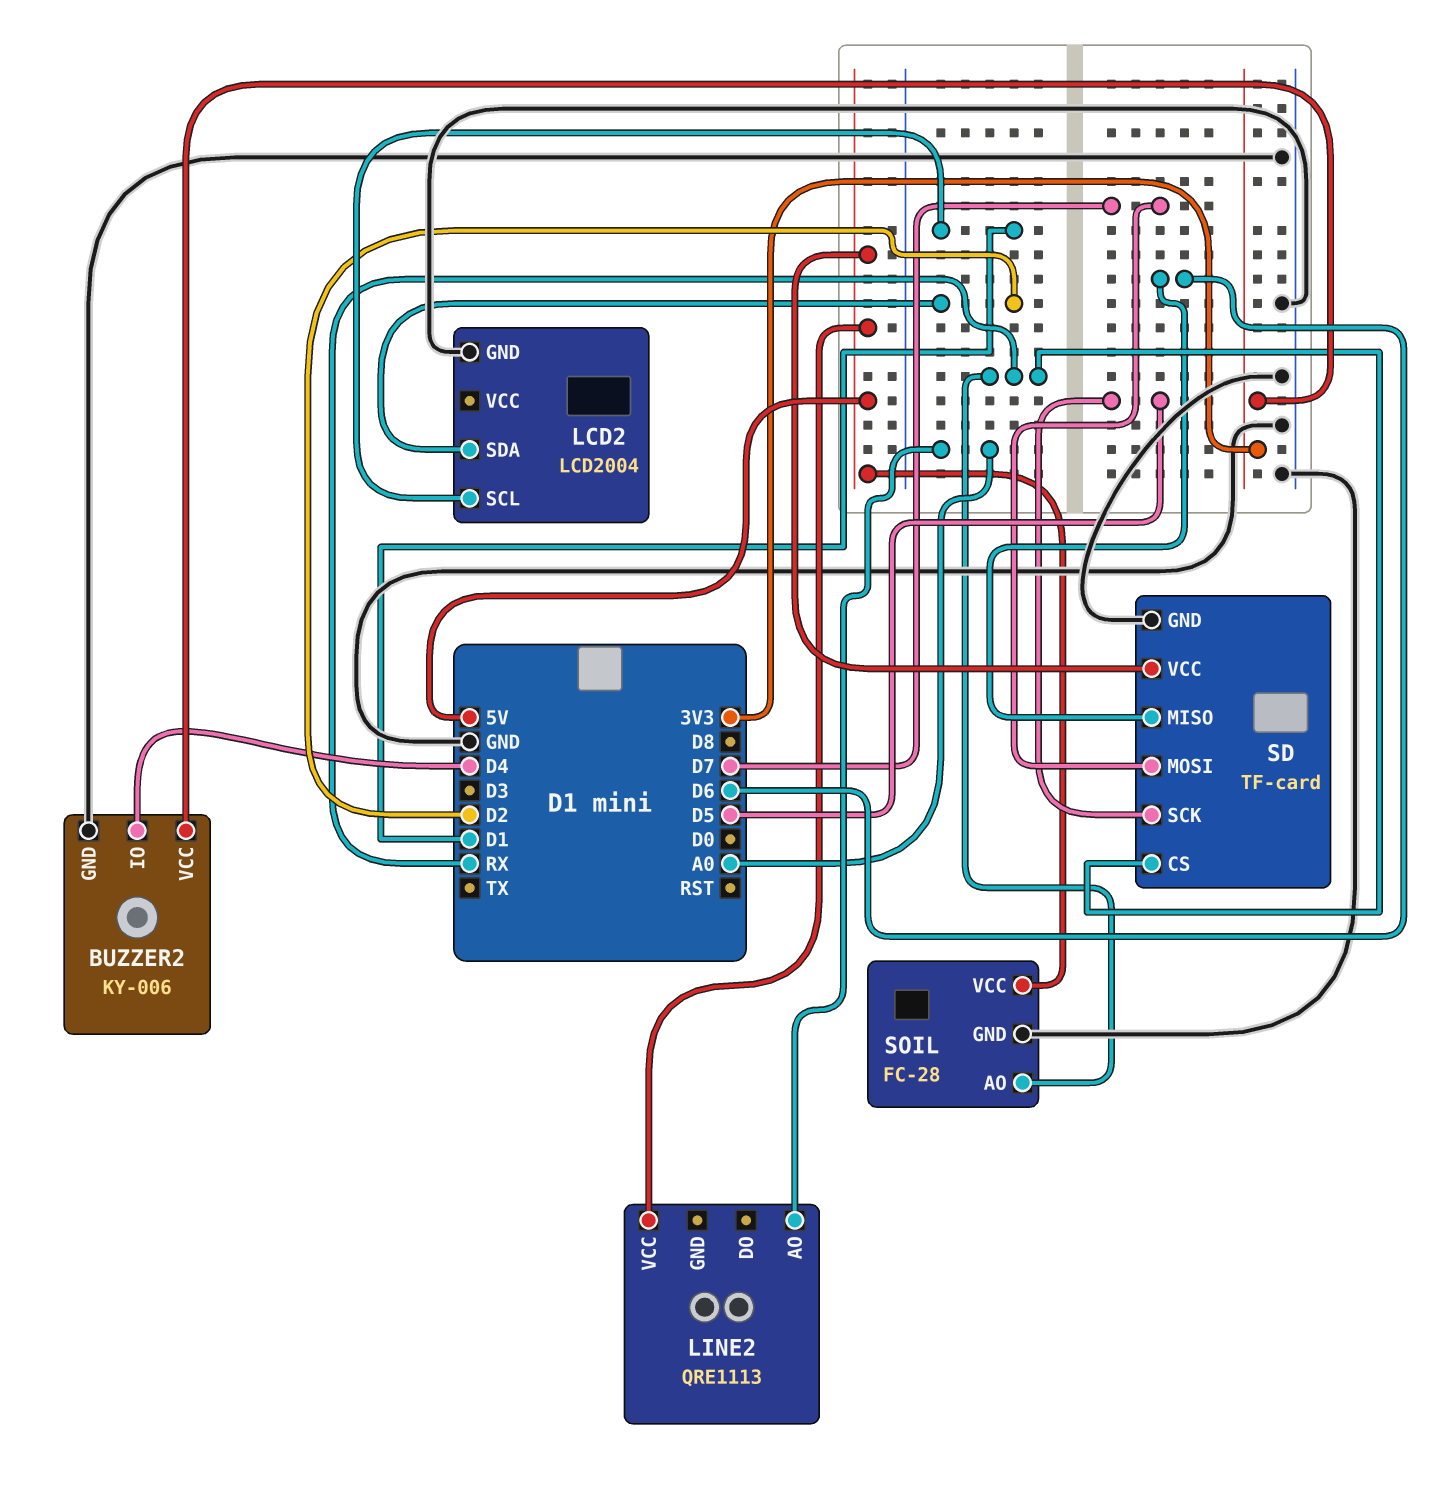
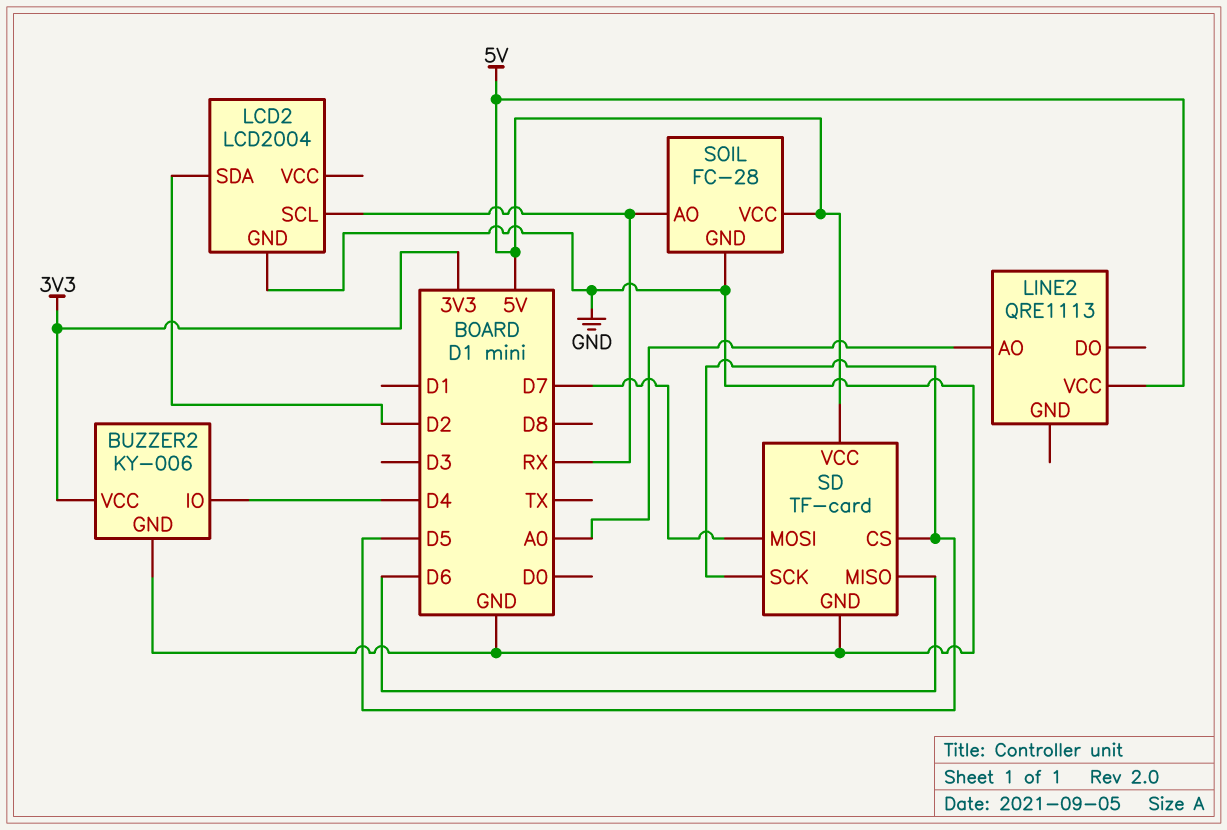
LCD2 pin SCL: D1 -> RX
SD pin CS: RX -> D5

